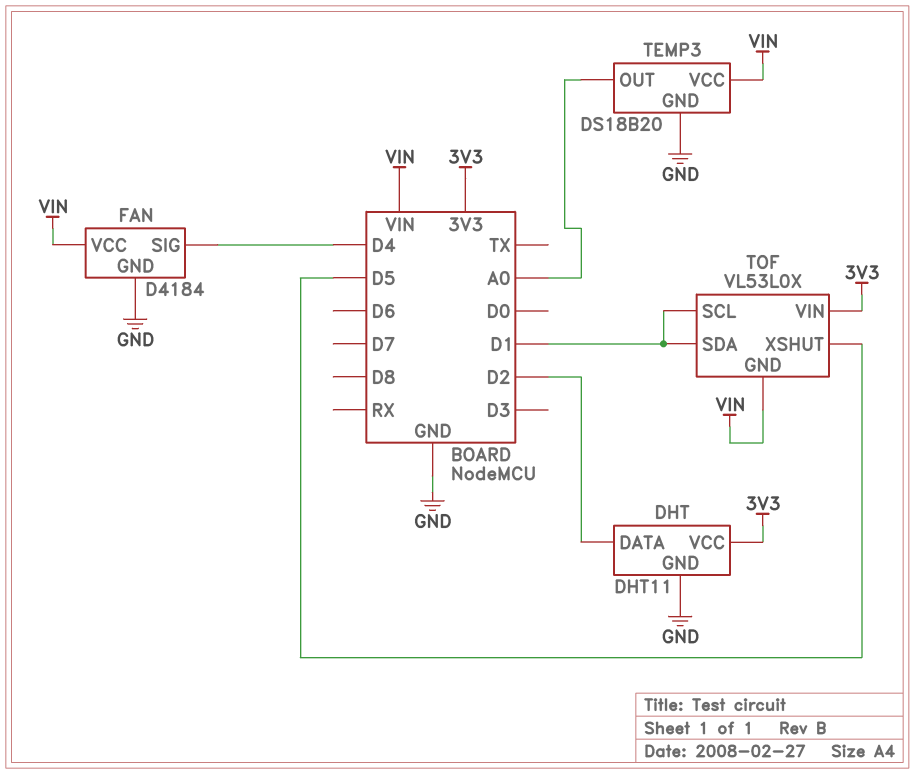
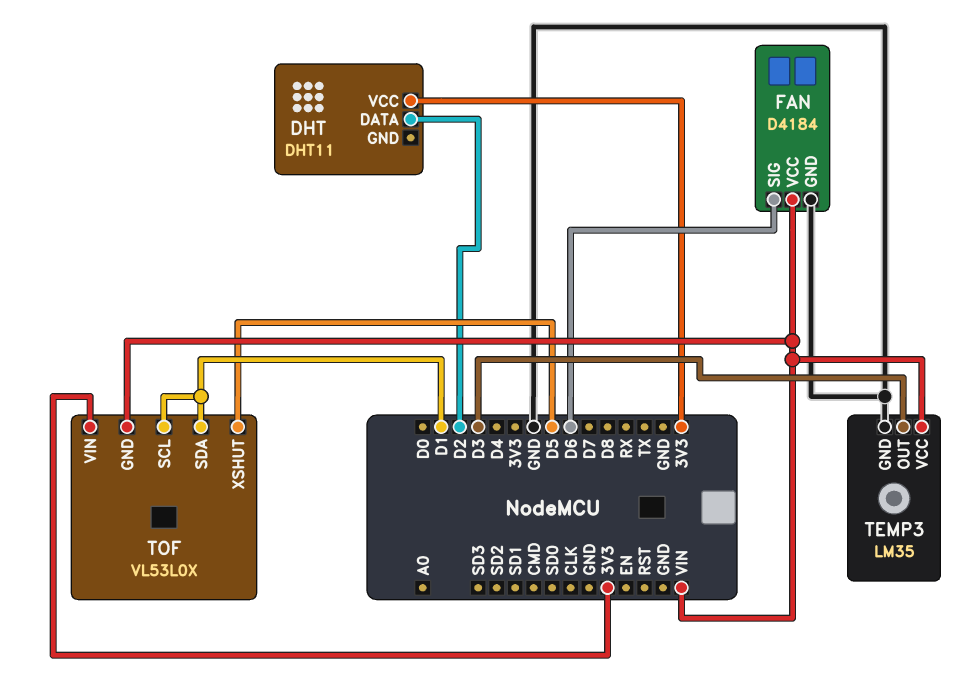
DHT pin GND: GND -> none
FAN pin SIG: D4 -> D6
TEMP3: DS18B20 -> LM35
TEMP3 pin OUT: A0 -> D3

